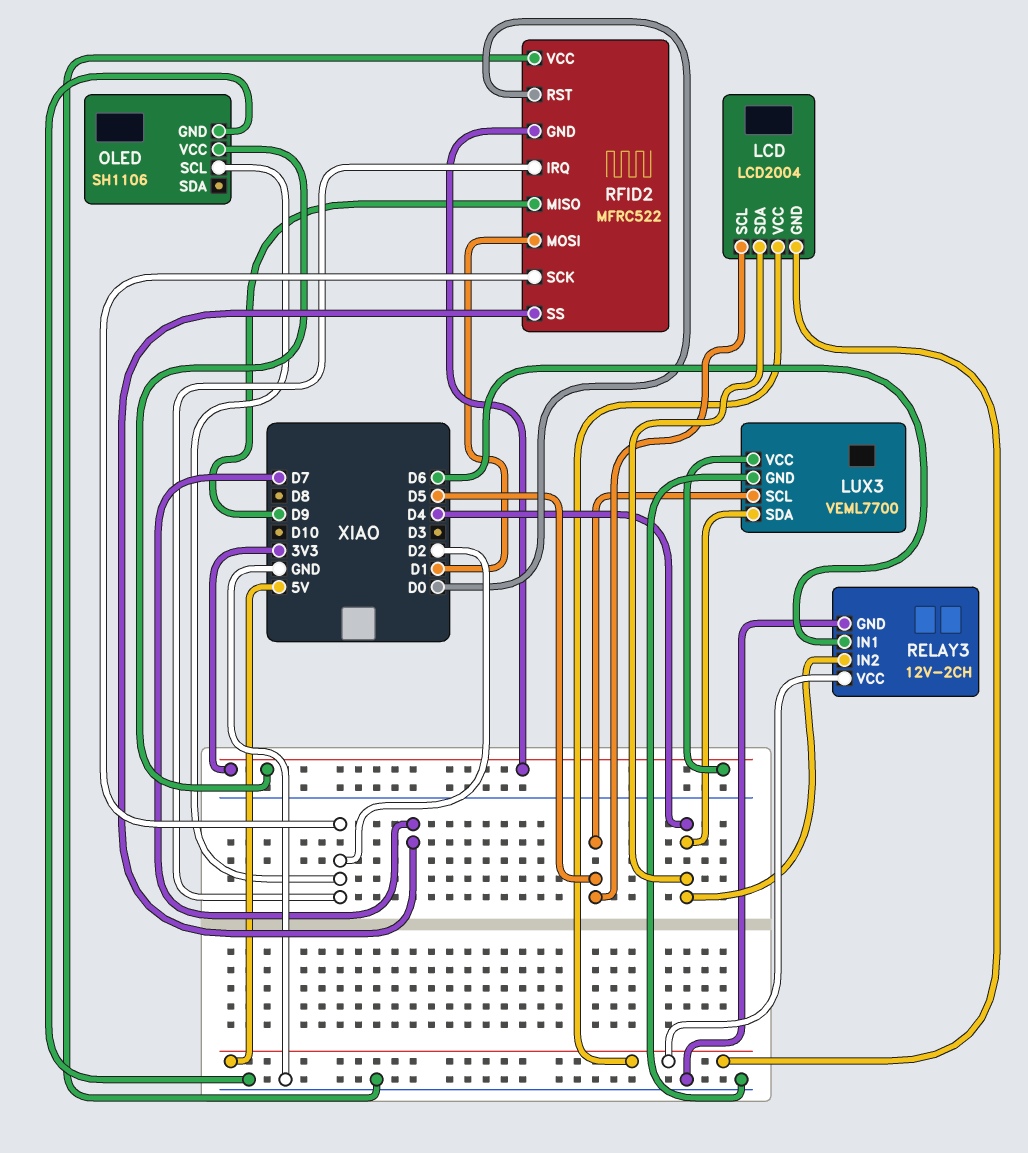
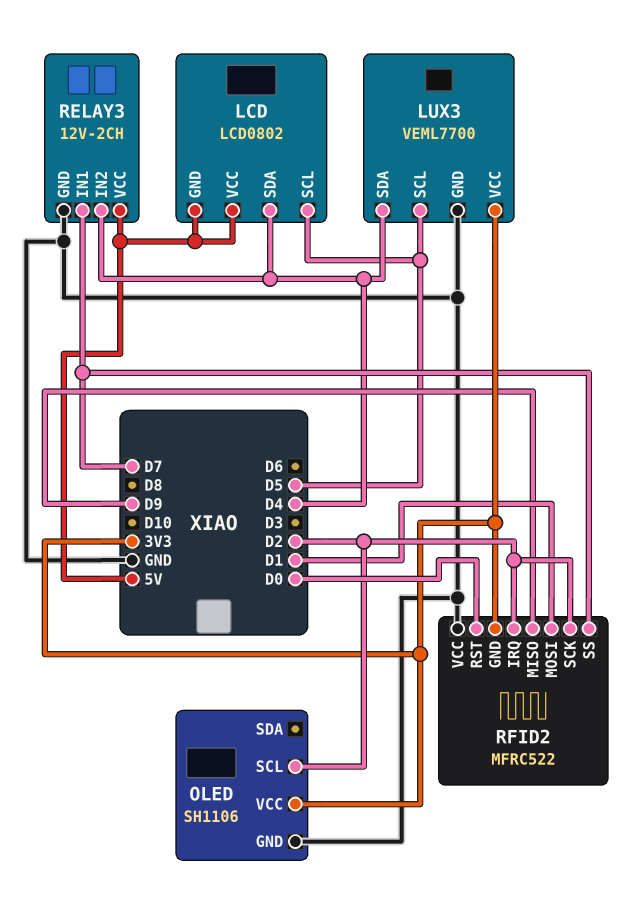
LCD: LCD2004 -> LCD0802
RELAY3 pin IN1: D6 -> D7

